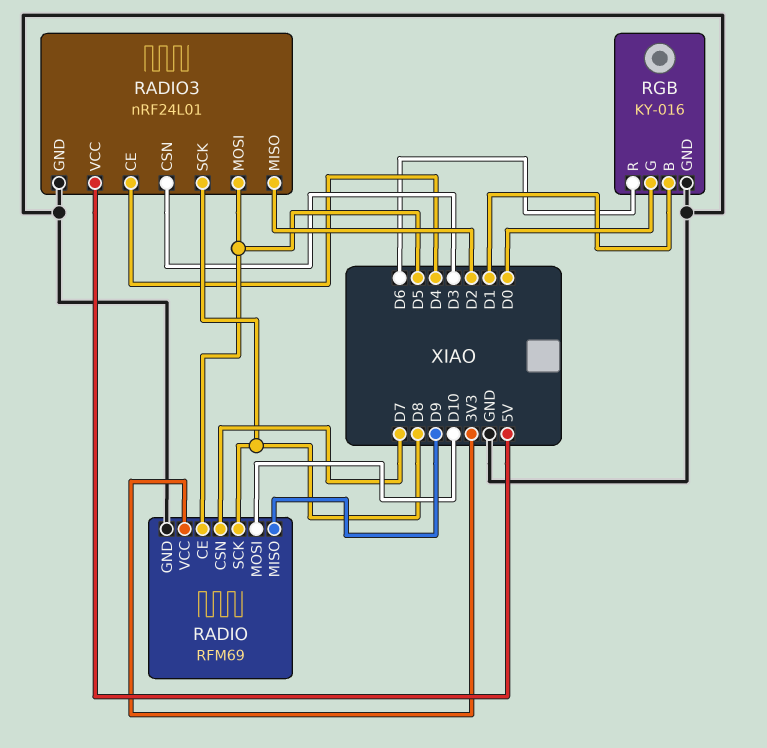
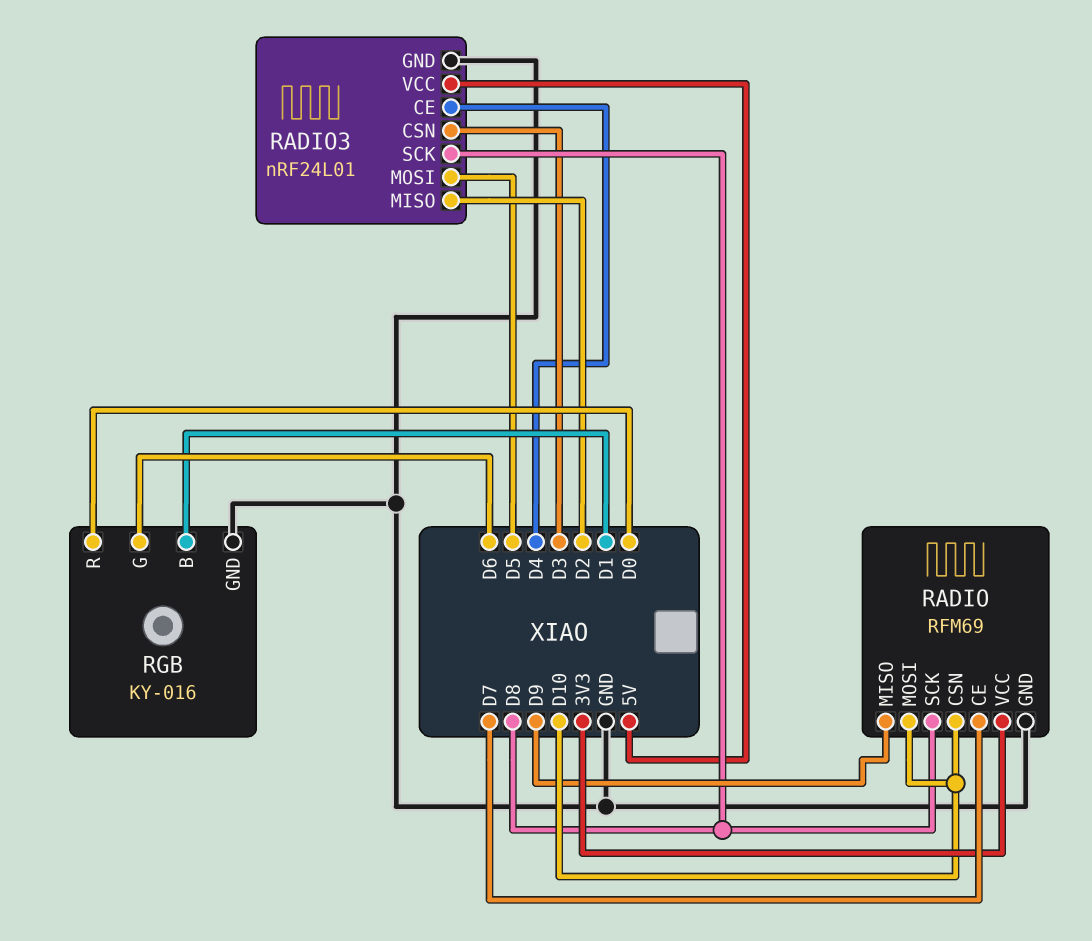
RADIO pin CE: D5 -> D7
RADIO pin CSN: D7 -> D10
RGB pin G: D0 -> D6
RGB pin R: D6 -> D0

